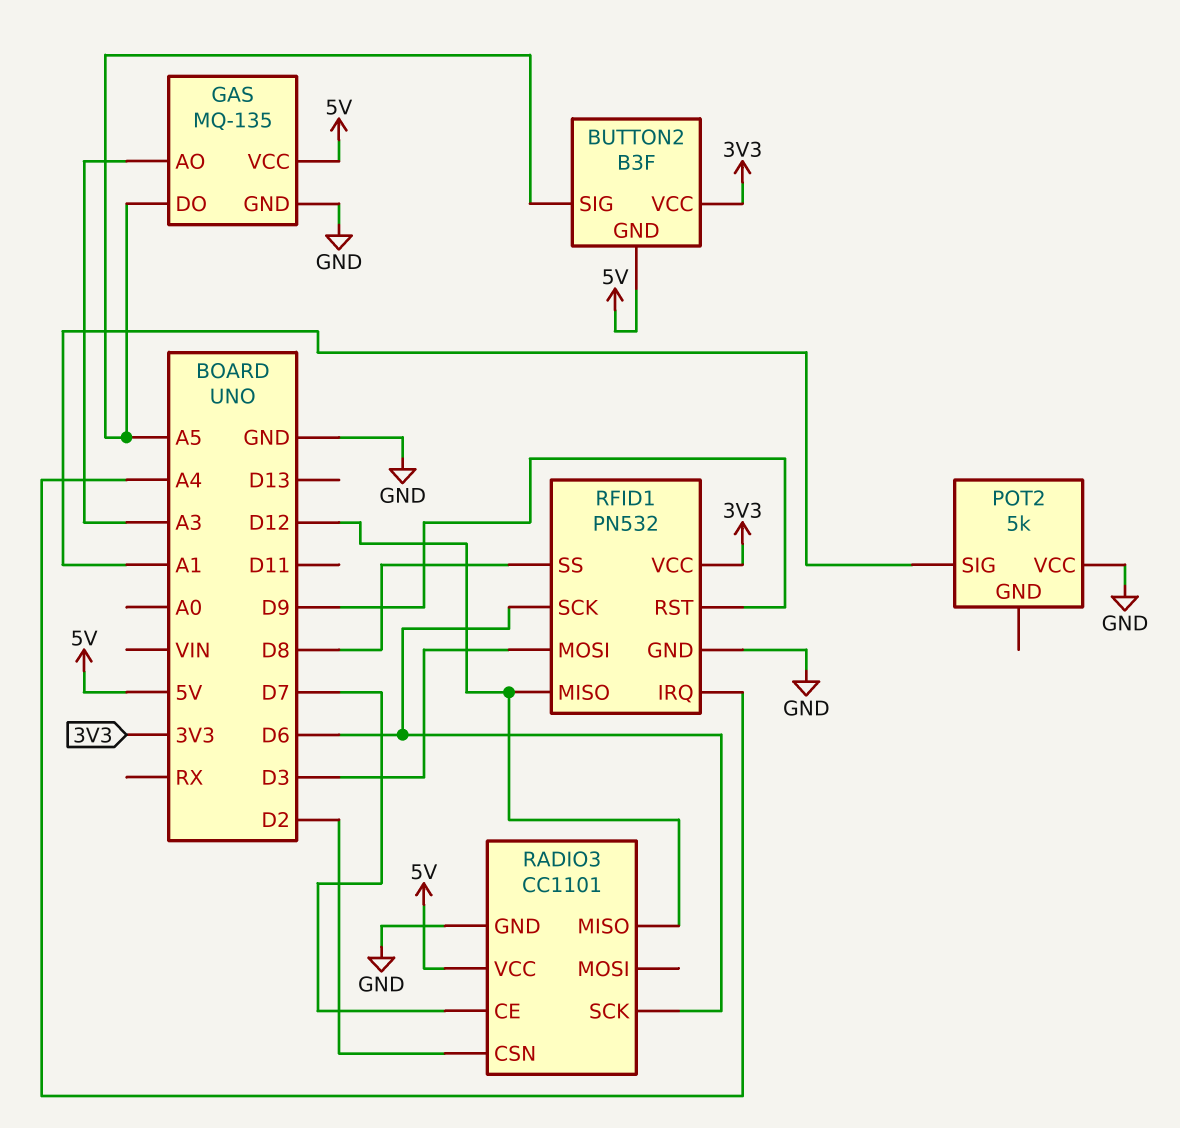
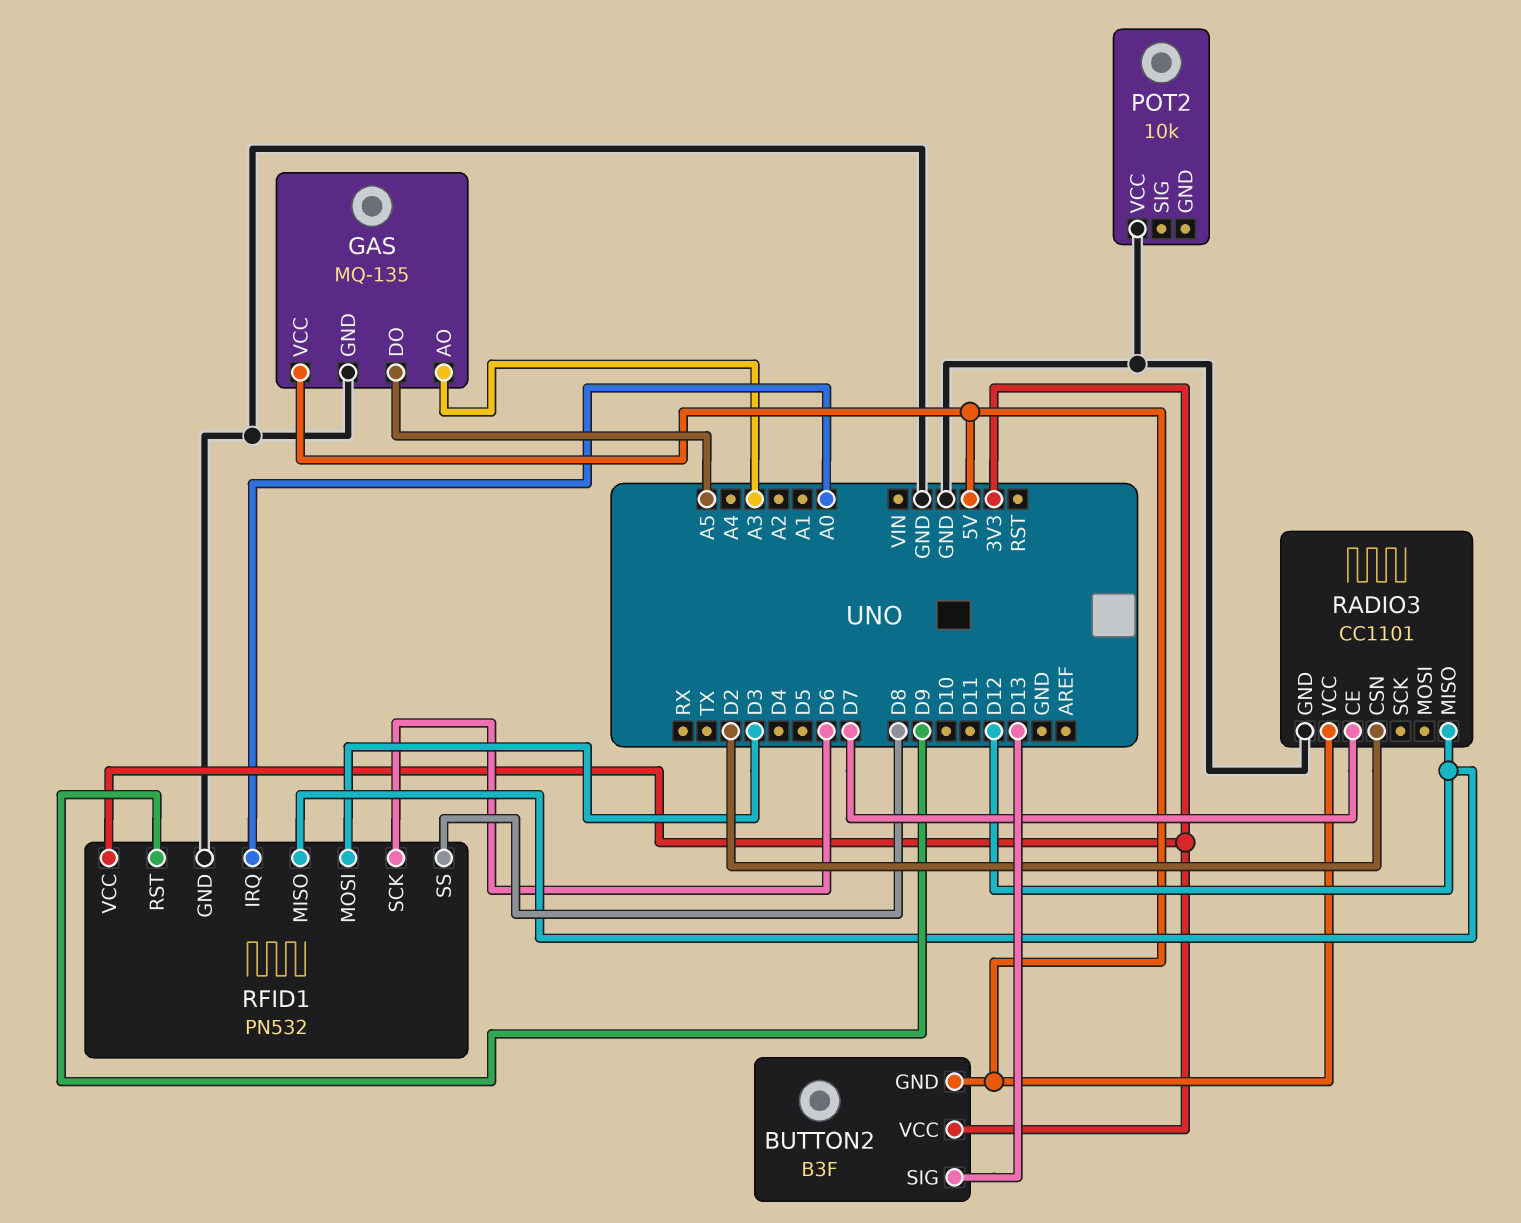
BUTTON2 pin SIG: A5 -> D13
POT2: 5k -> 10k
POT2 pin SIG: A1 -> none
RADIO3 pin SCK: D6 -> none
RFID1 pin IRQ: A4 -> A0

